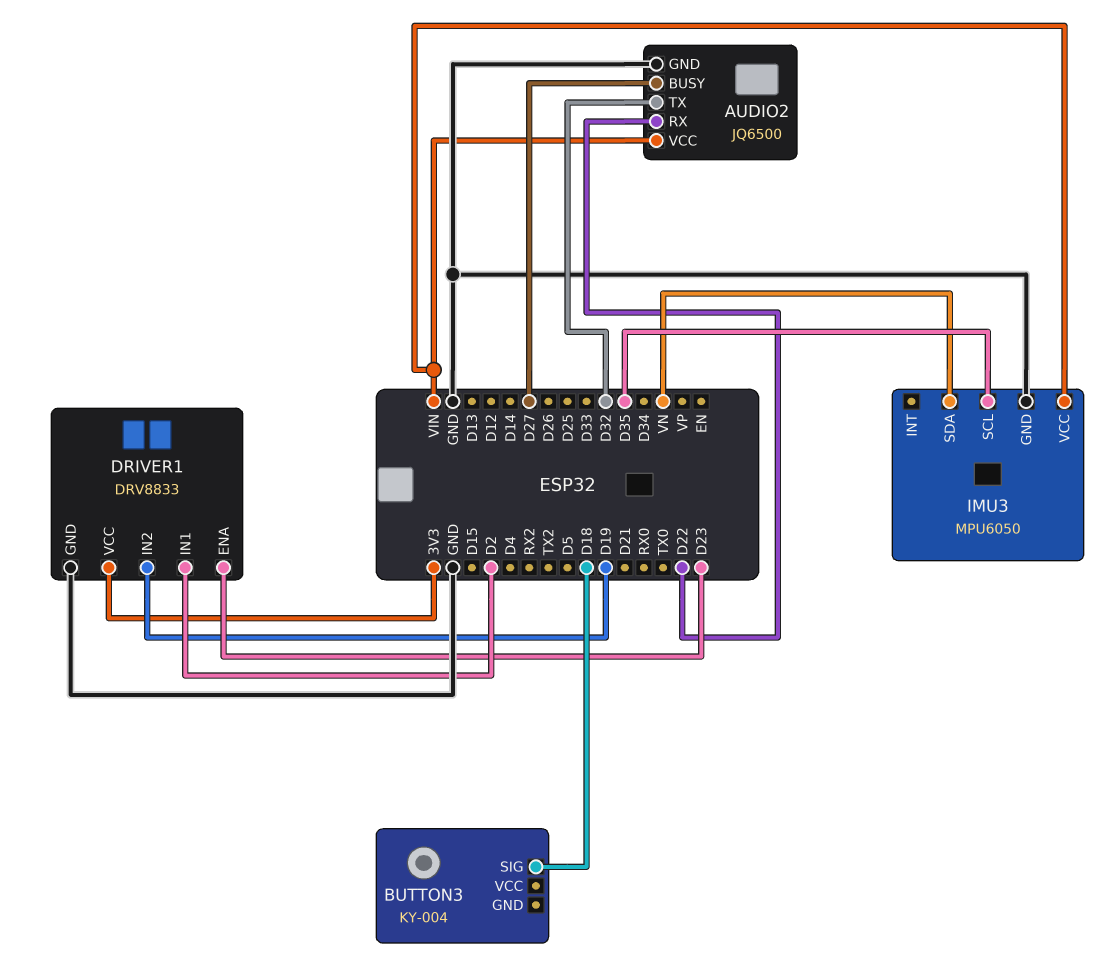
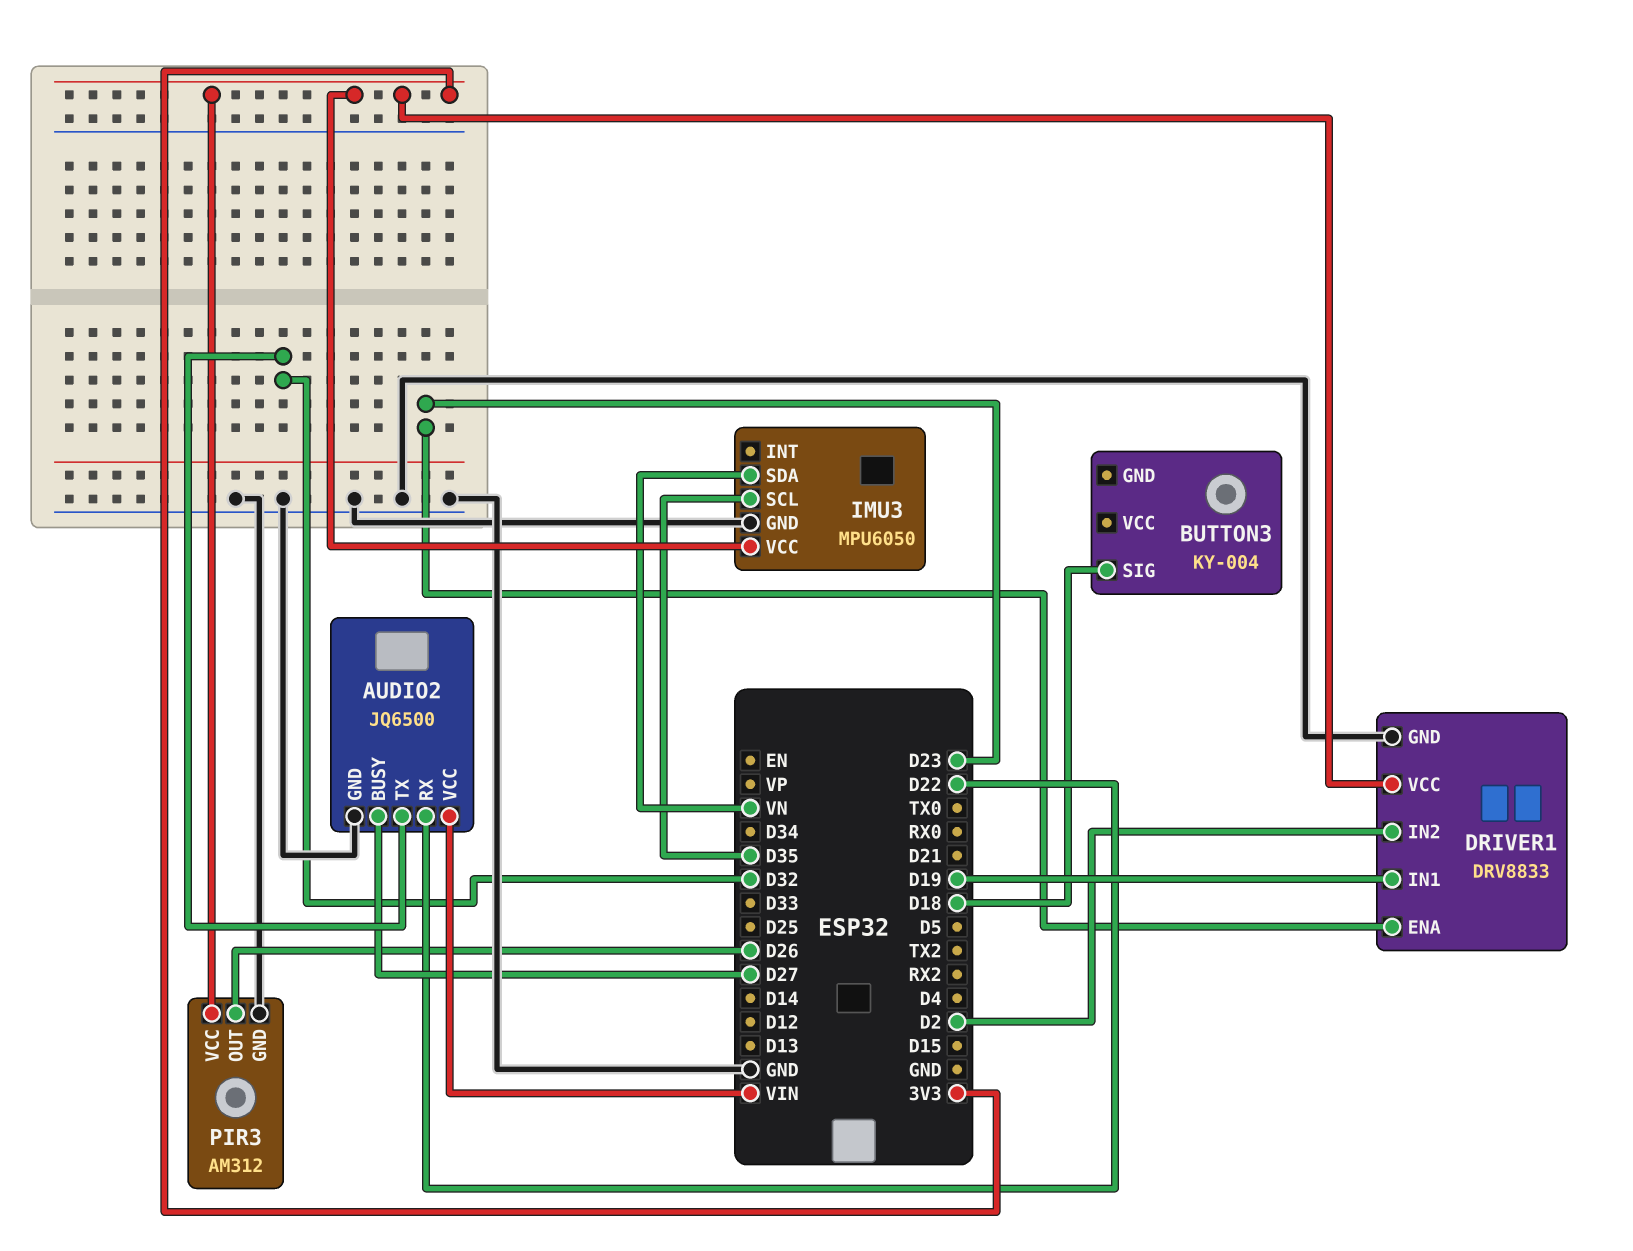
DRIVER1 pin IN1: D2 -> D19
DRIVER1 pin IN2: D19 -> D2
IMU3 pin VCC: VIN -> 3V3
PIR3: none -> AM312
PIR3 pin GND: none -> GND
PIR3 pin OUT: none -> D26
PIR3 pin VCC: none -> 3V3

